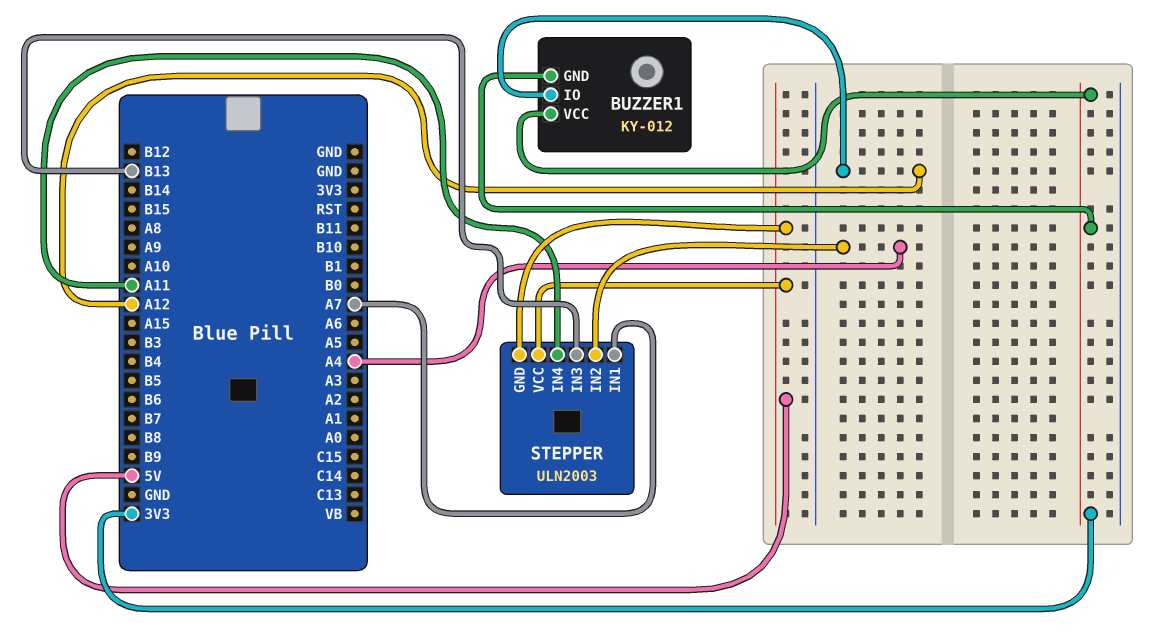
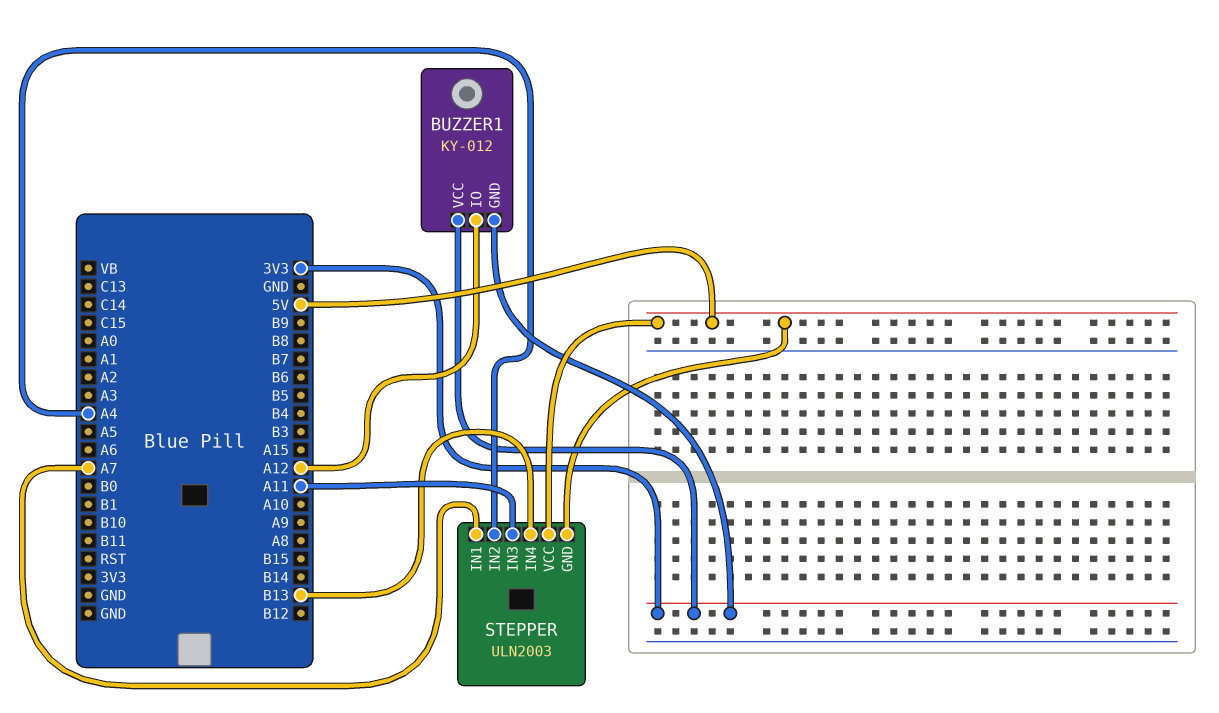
STEPPER pin IN3: B13 -> A11
STEPPER pin IN4: A11 -> B13

